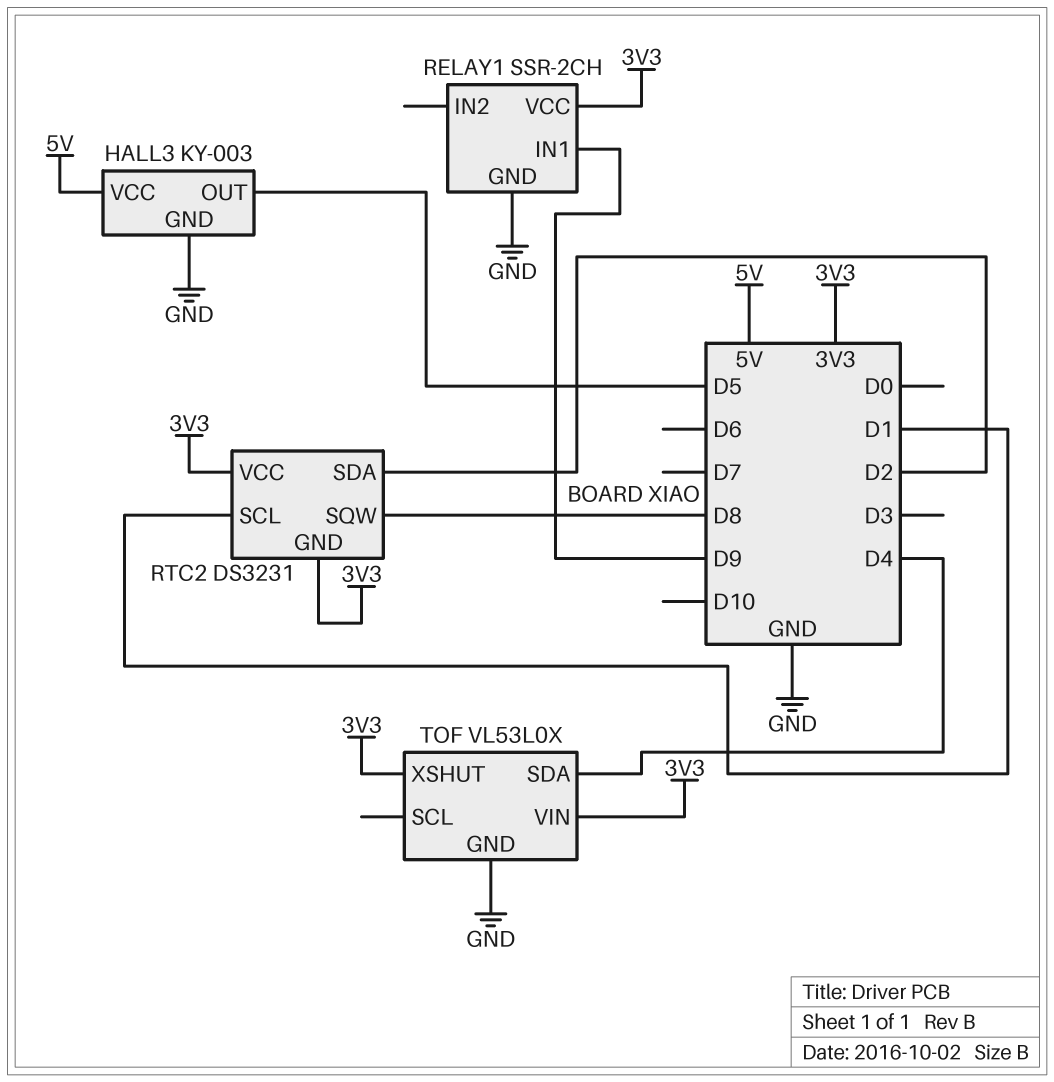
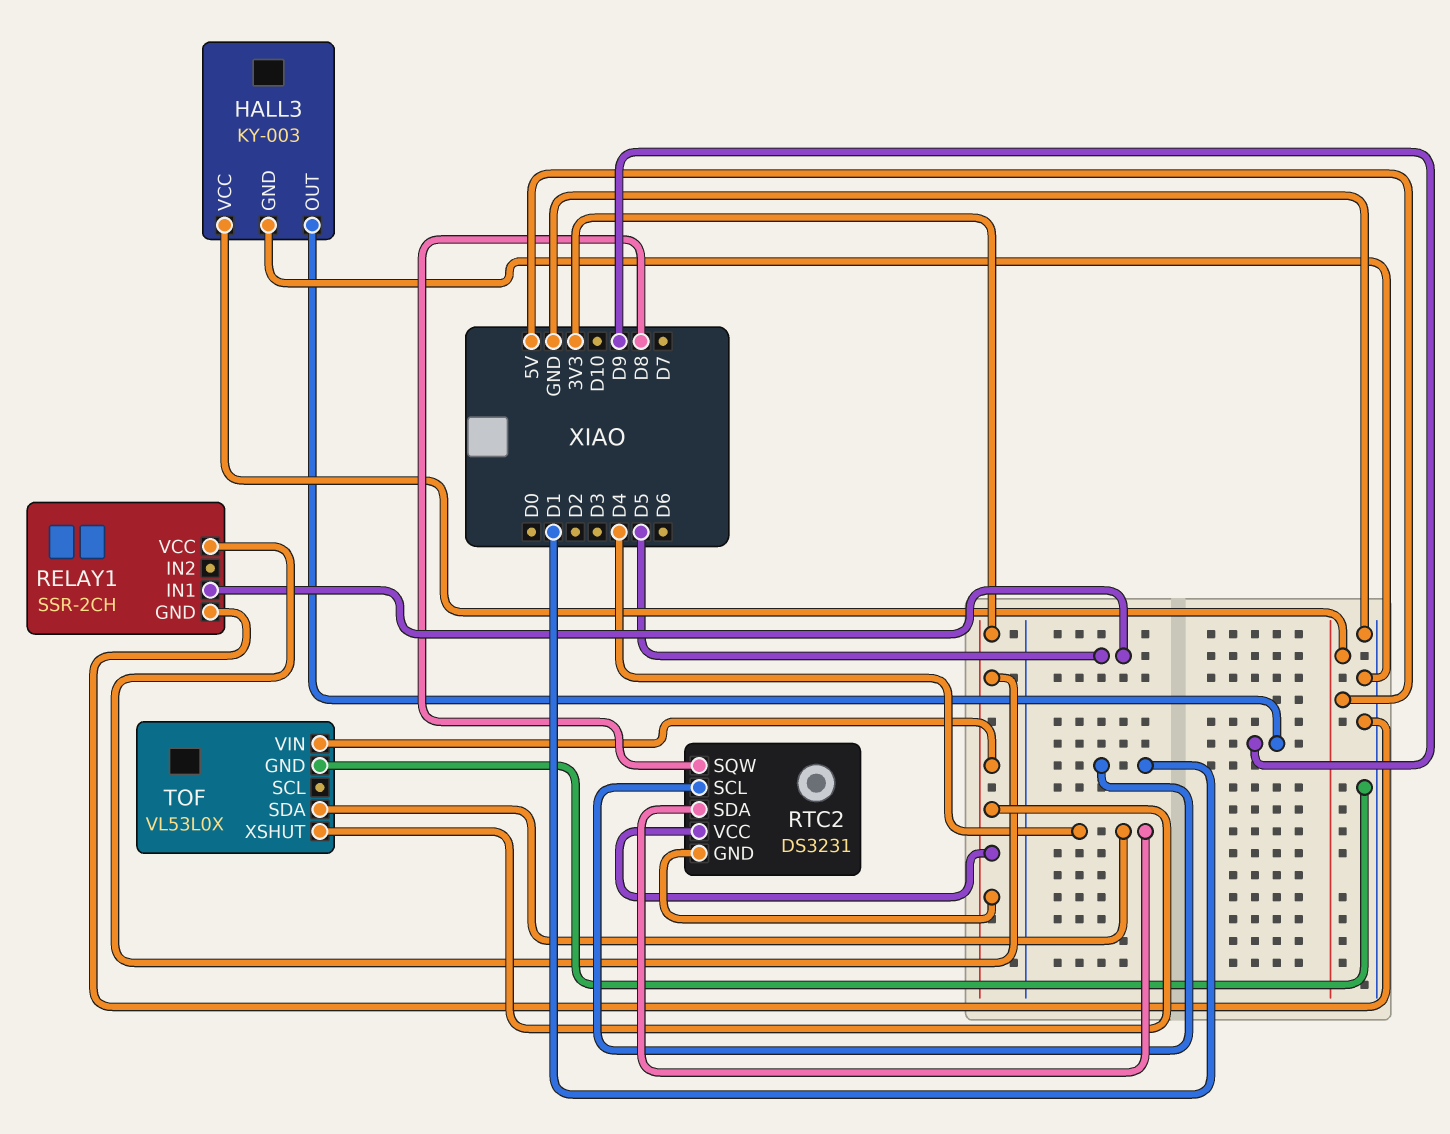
HALL3 pin OUT: D5 -> D9
RELAY1 pin IN1: D9 -> D5
RTC2 pin SDA: D2 -> D4

